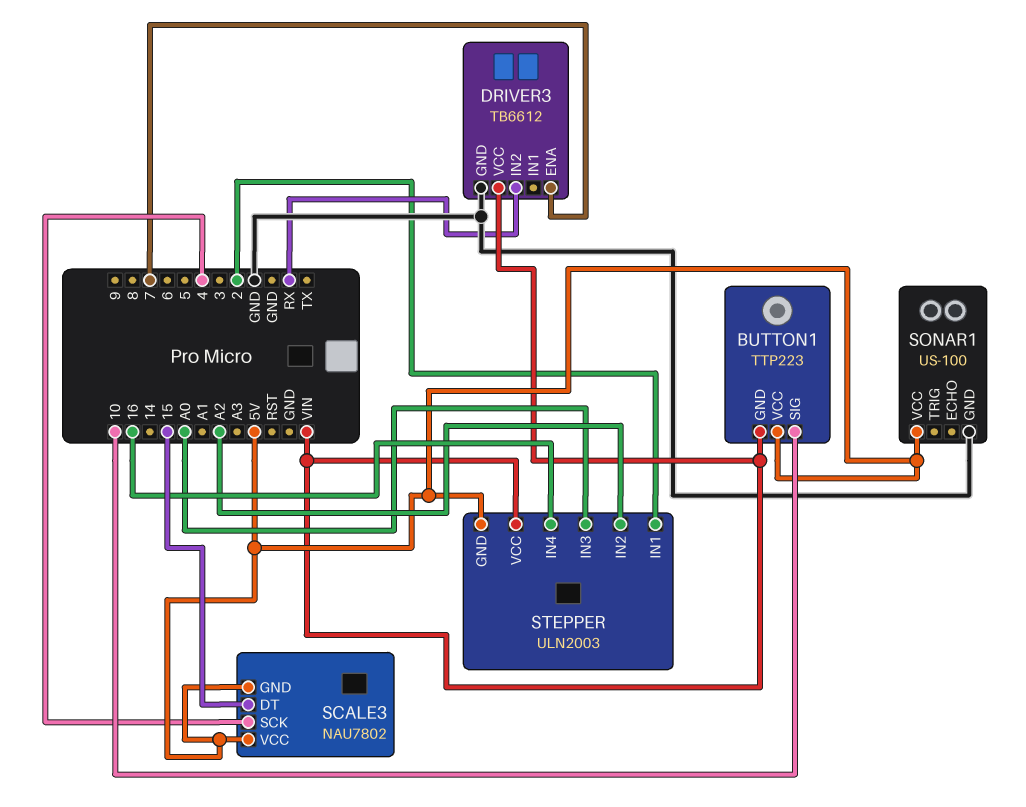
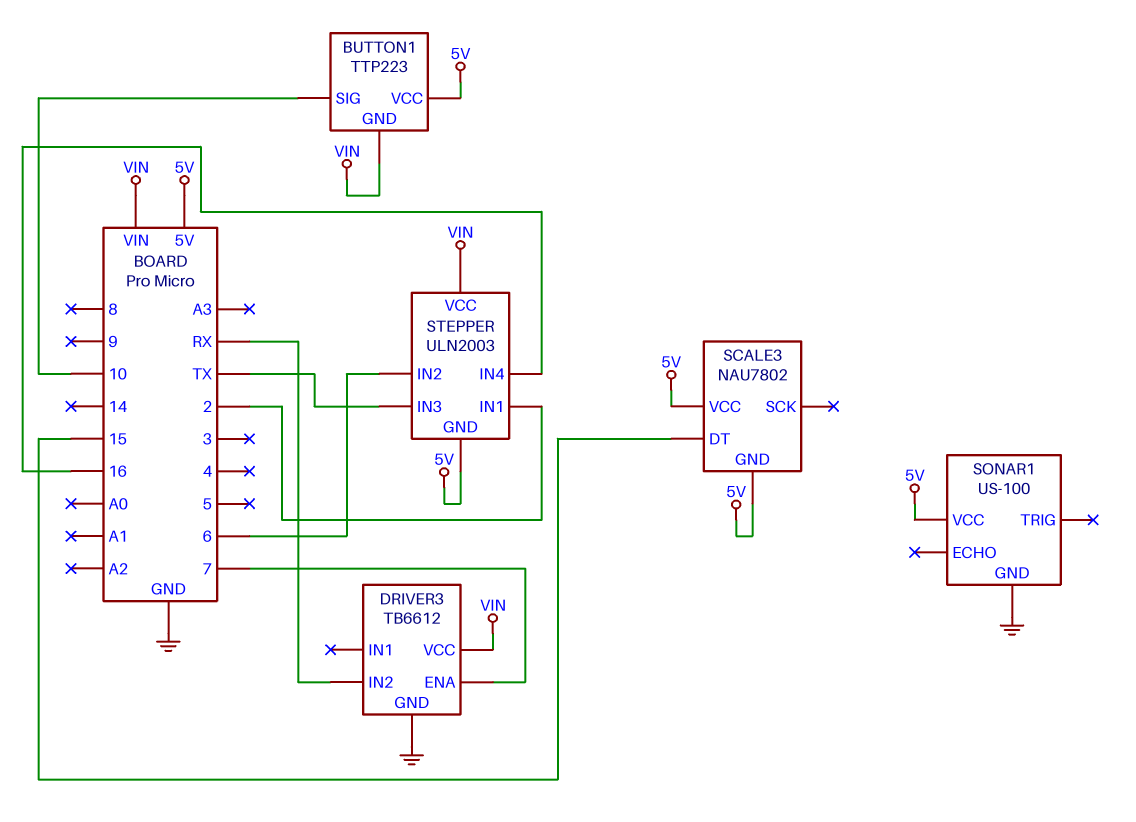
SCALE3 pin SCK: 4 -> none
STEPPER pin IN2: A2 -> 6
STEPPER pin IN3: A0 -> TX

